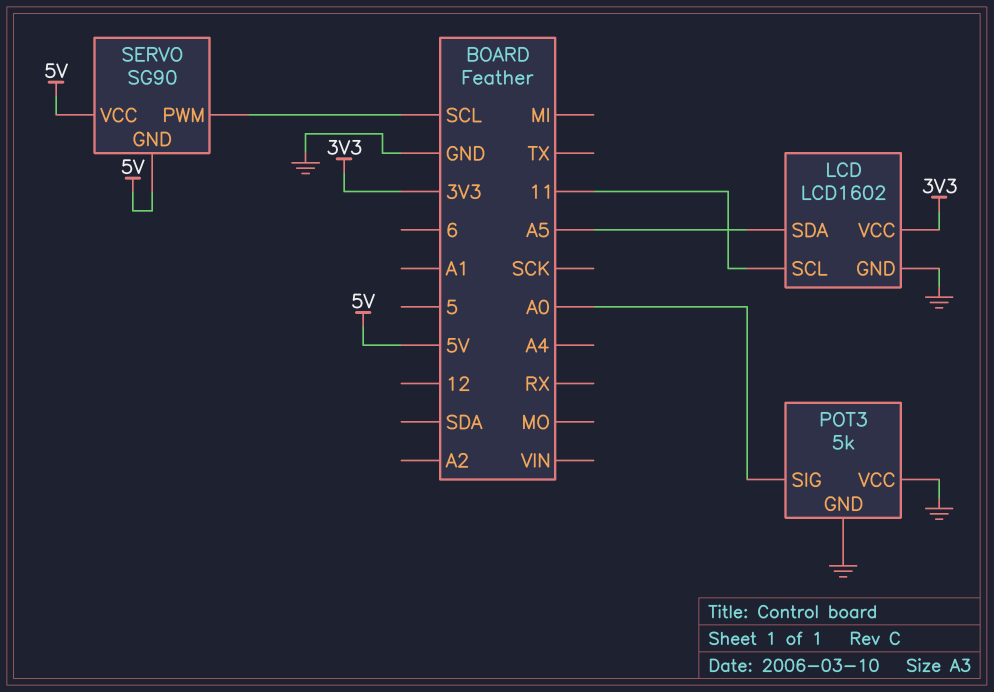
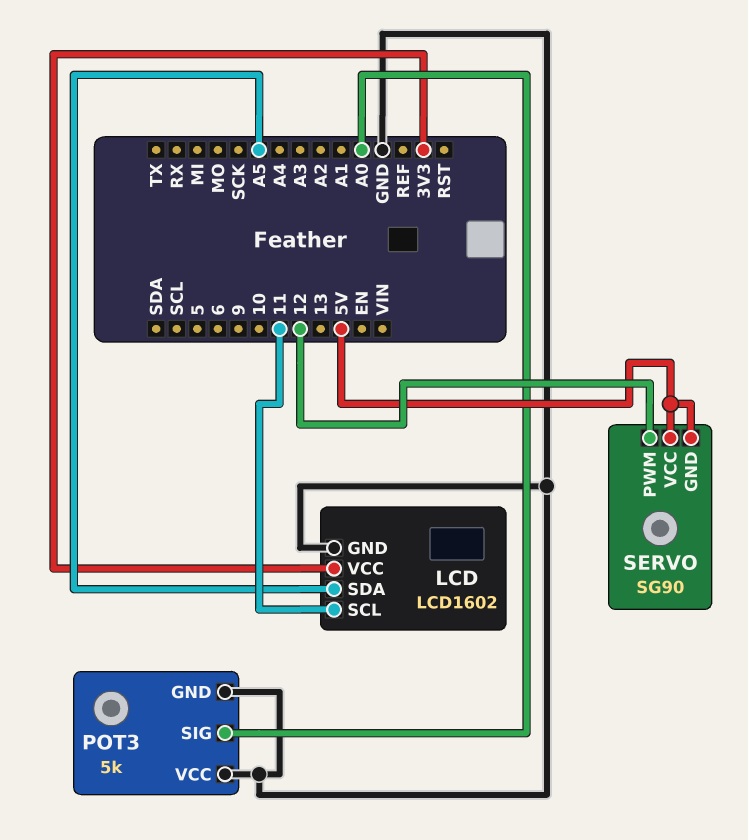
SERVO pin PWM: SCL -> 12

